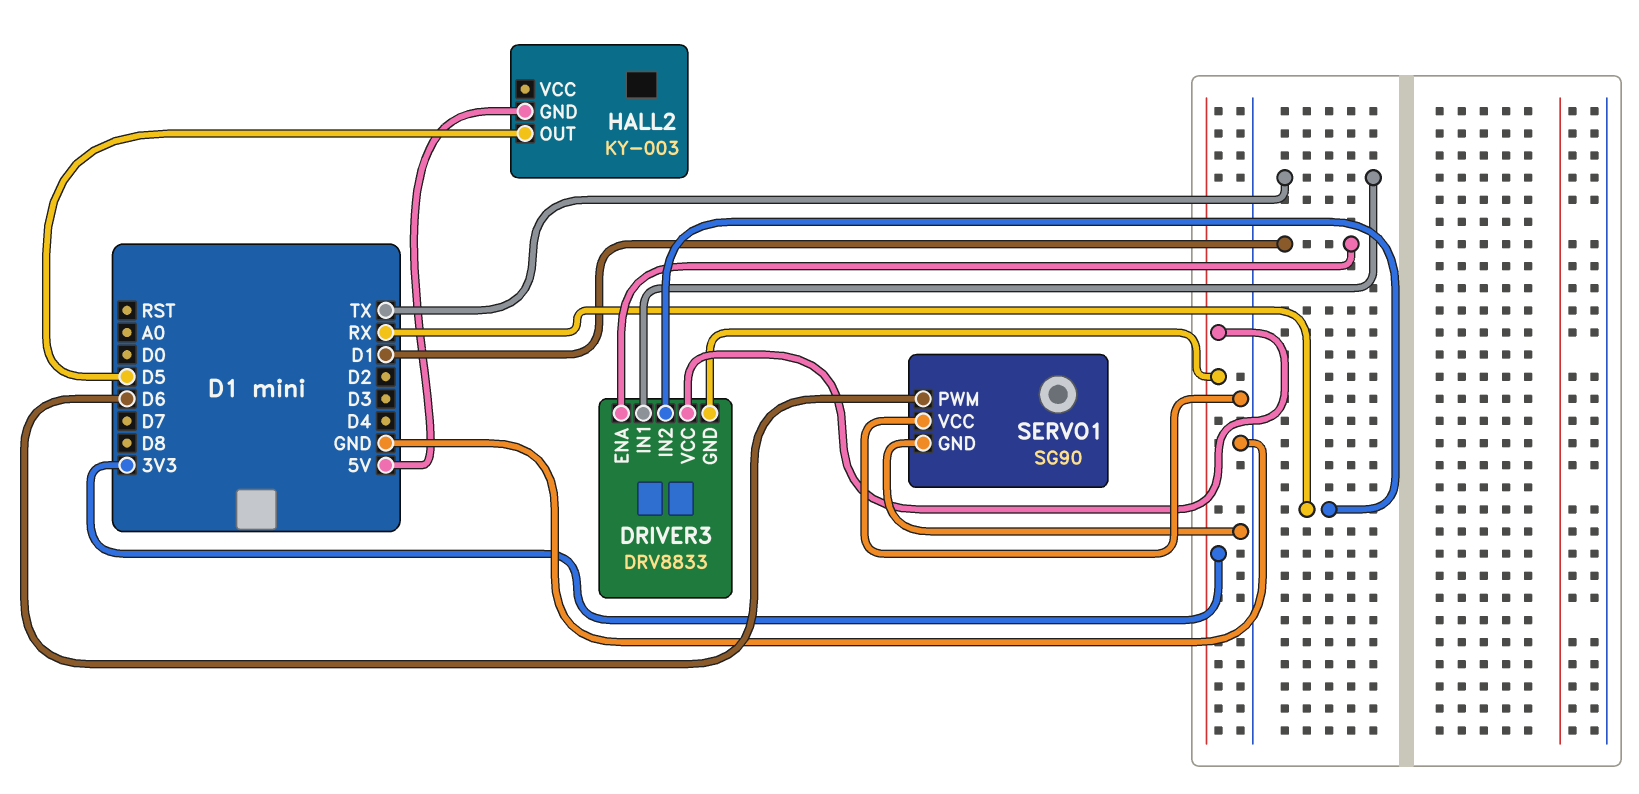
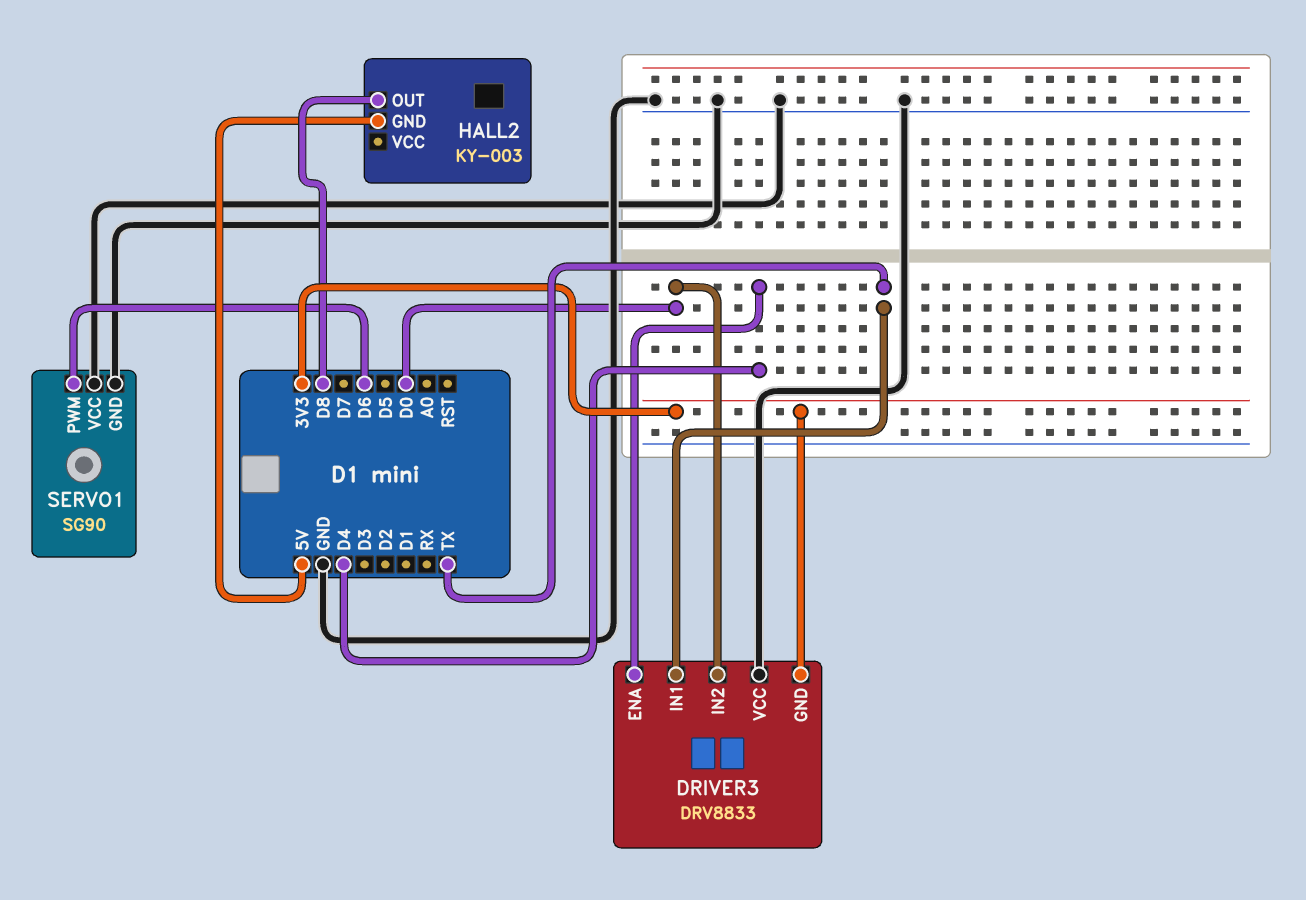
DRIVER3 pin ENA: D1 -> D4
DRIVER3 pin IN2: RX -> D0
DRIVER3 pin VCC: 3V3 -> GND
HALL2 pin OUT: D5 -> D8

